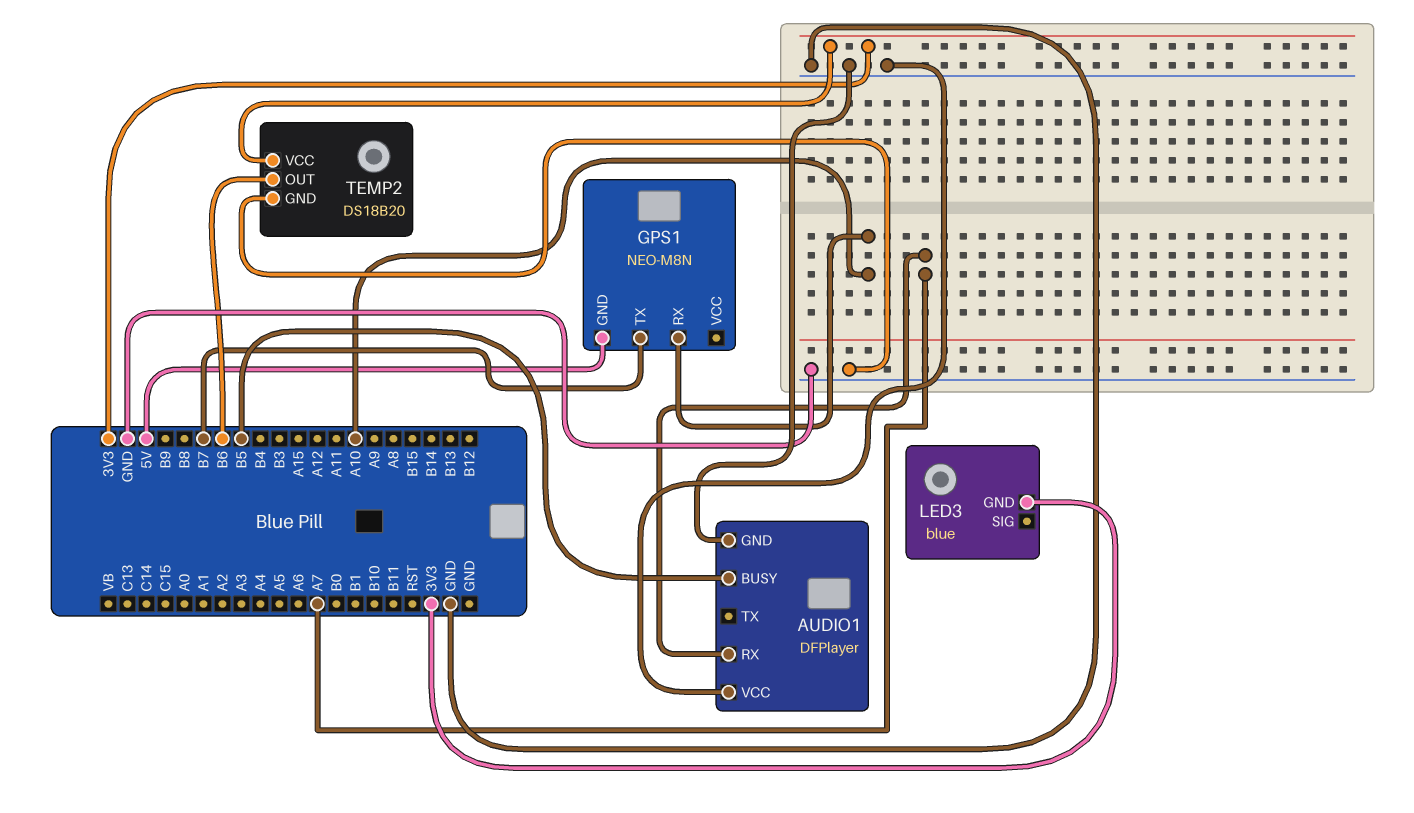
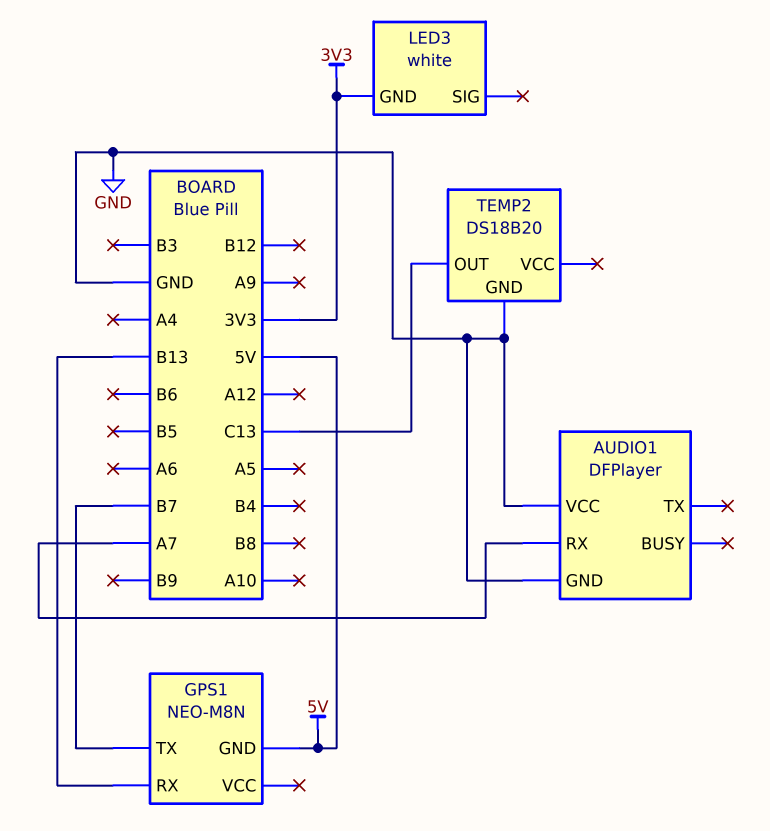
AUDIO1 pin BUSY: B5 -> none
GPS1 pin RX: A10 -> B13
LED3: blue -> white
TEMP2 pin OUT: B6 -> C13
TEMP2 pin VCC: 3V3 -> none

